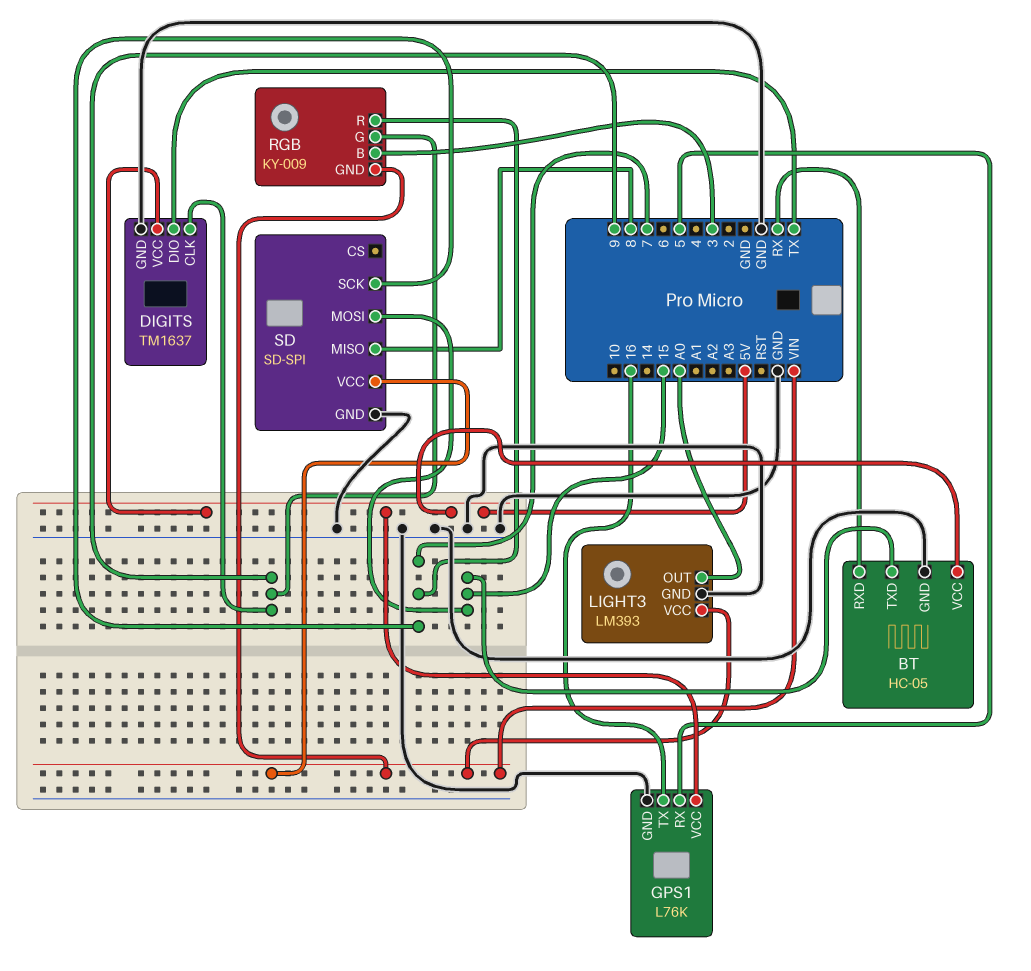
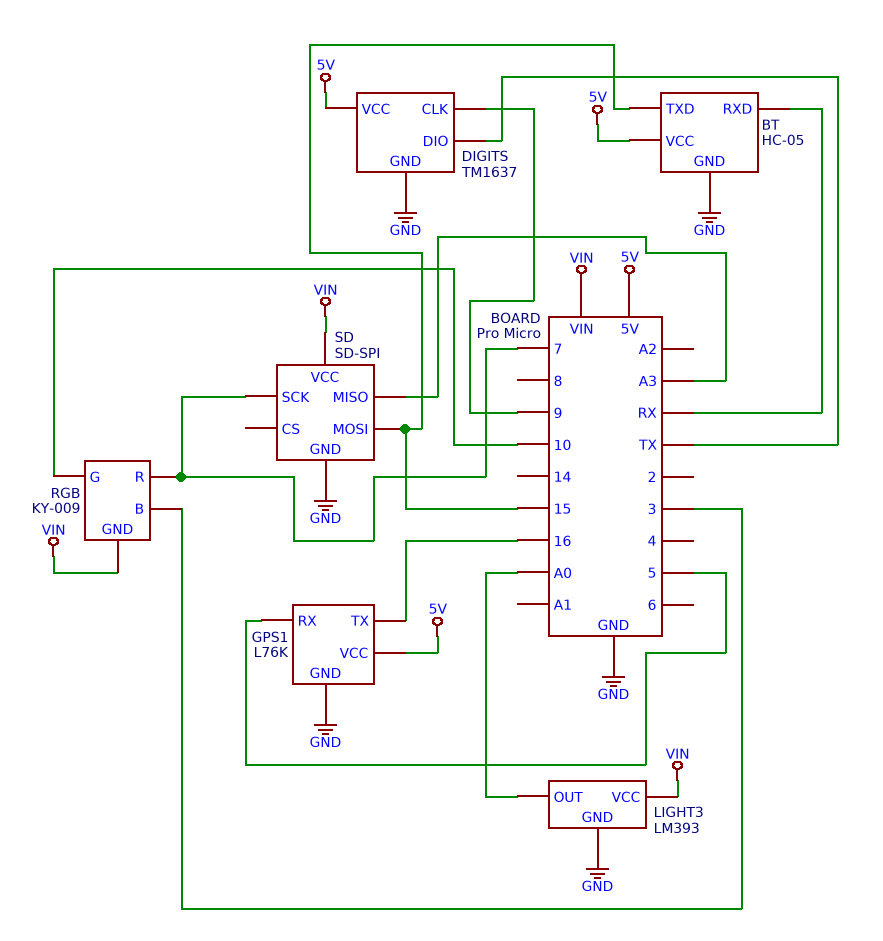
RGB pin G: 9 -> 10
SD pin MISO: 8 -> A3

